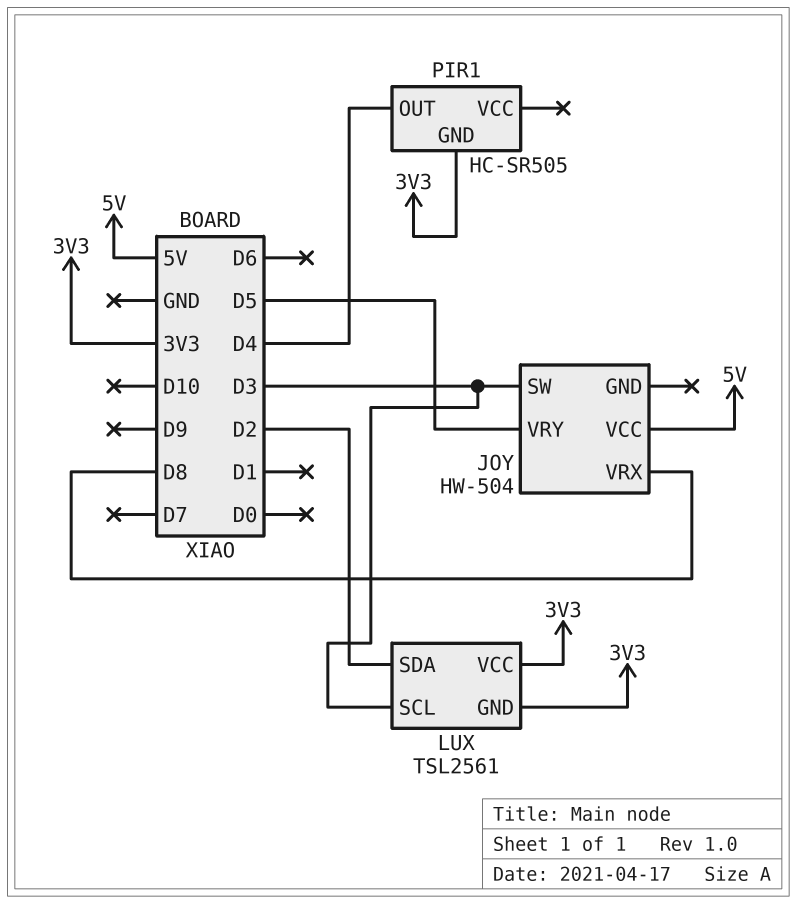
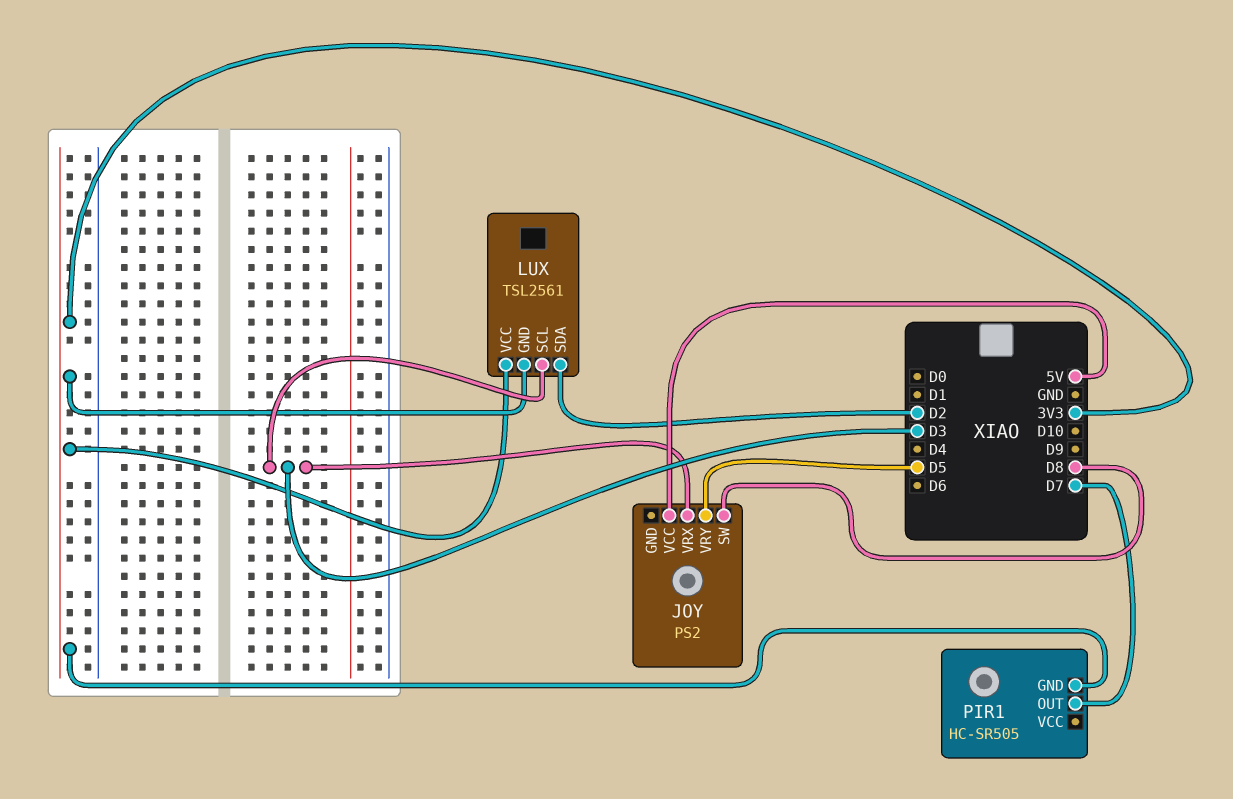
JOY: HW-504 -> PS2
JOY pin SW: D3 -> D8
JOY pin VRX: D8 -> D3
PIR1 pin OUT: D4 -> D7

